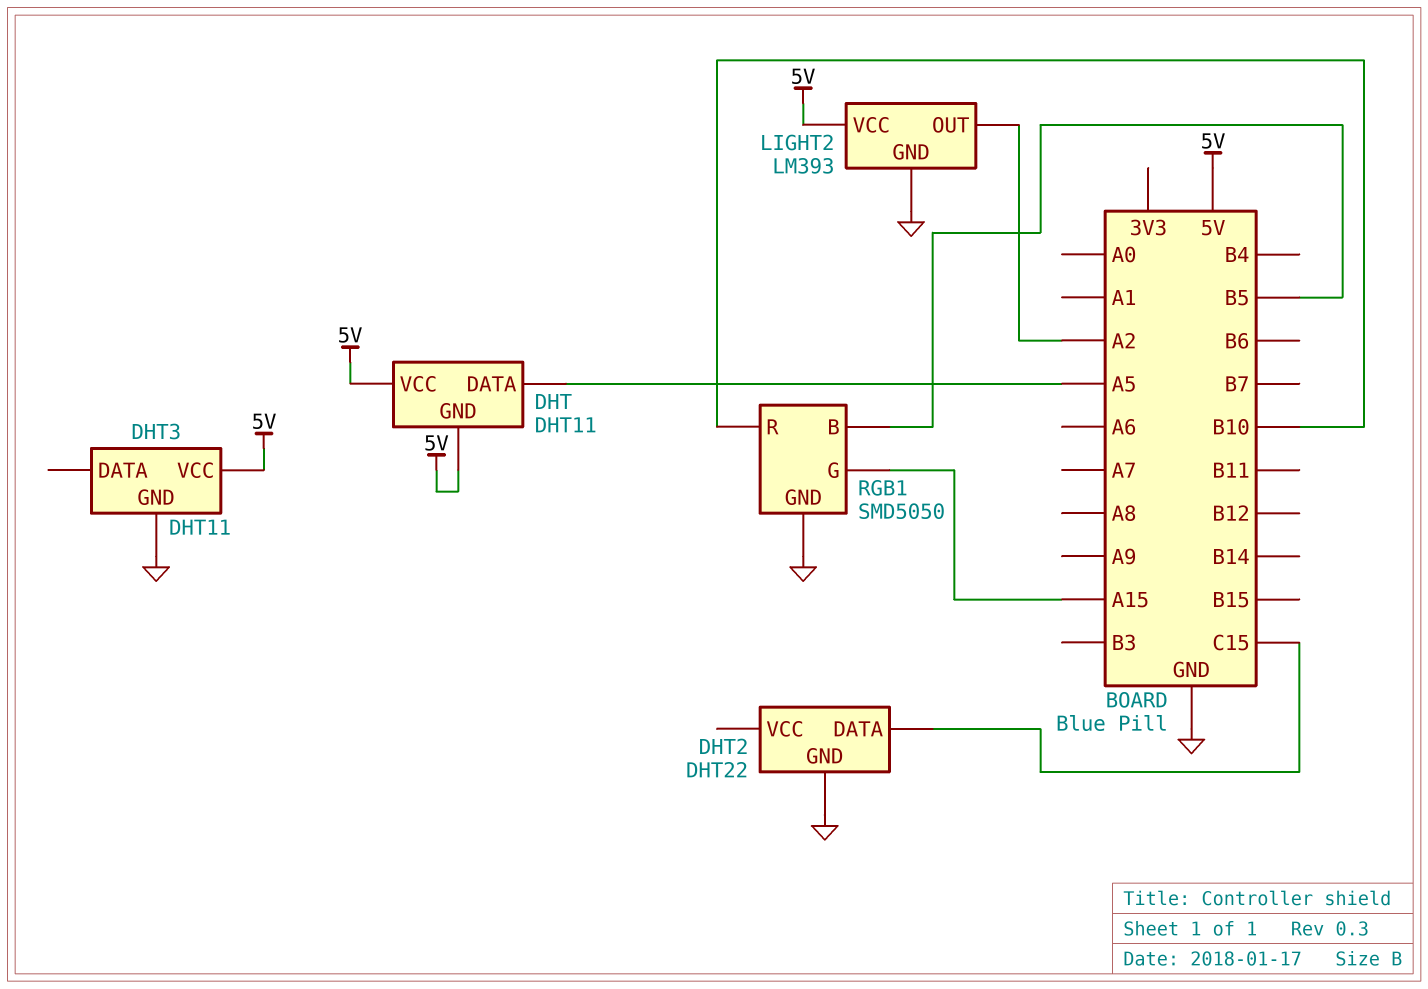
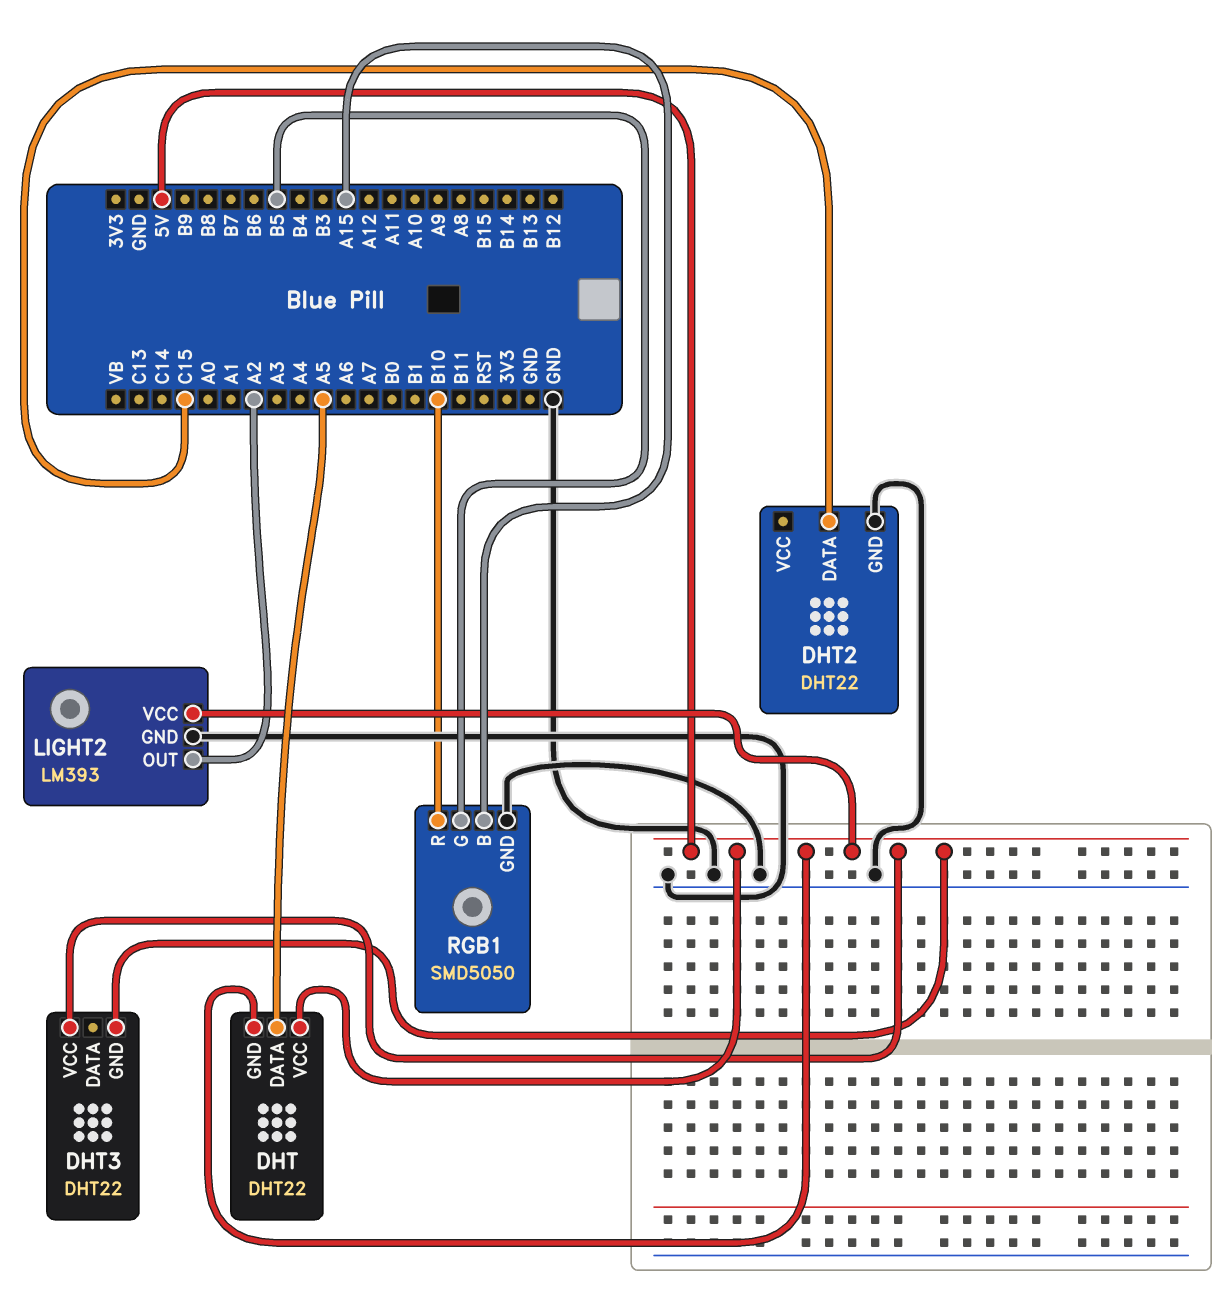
DHT: DHT11 -> DHT22
DHT3: DHT11 -> DHT22
DHT3 pin GND: GND -> 5V
RGB1 pin B: B5 -> A15
RGB1 pin G: A15 -> B5

